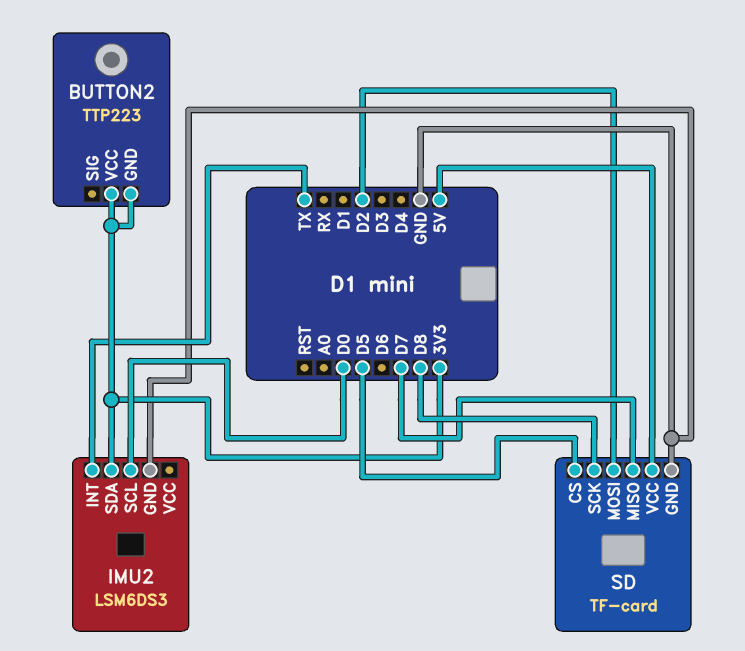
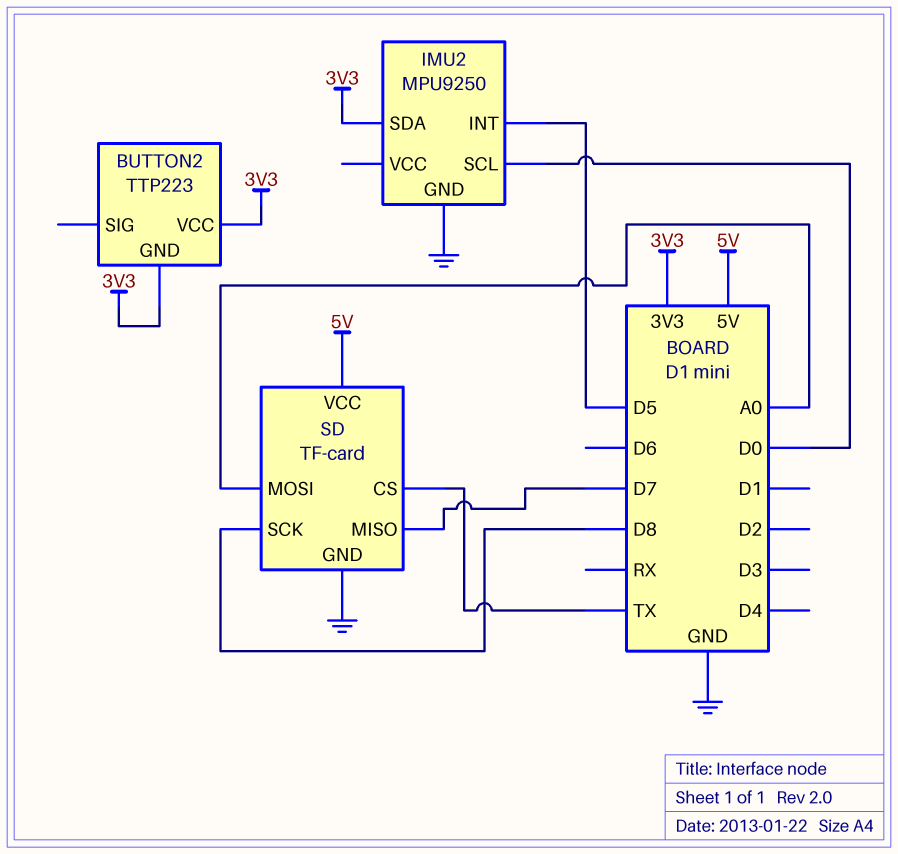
IMU2: LSM6DS3 -> MPU9250
IMU2 pin INT: TX -> D5
SD pin CS: D5 -> TX
SD pin MOSI: D2 -> A0

